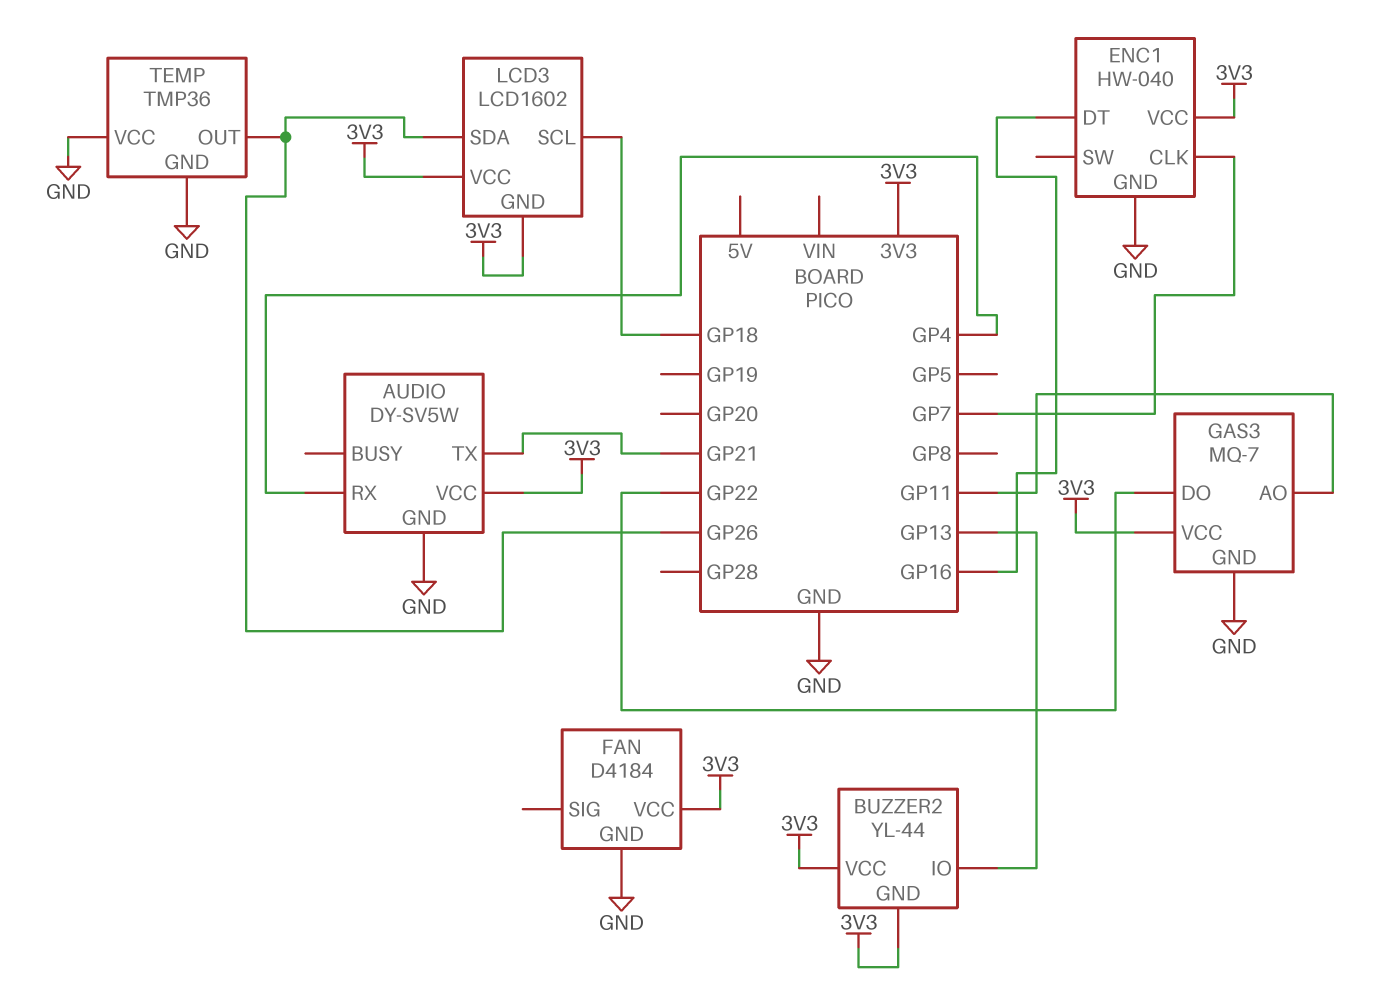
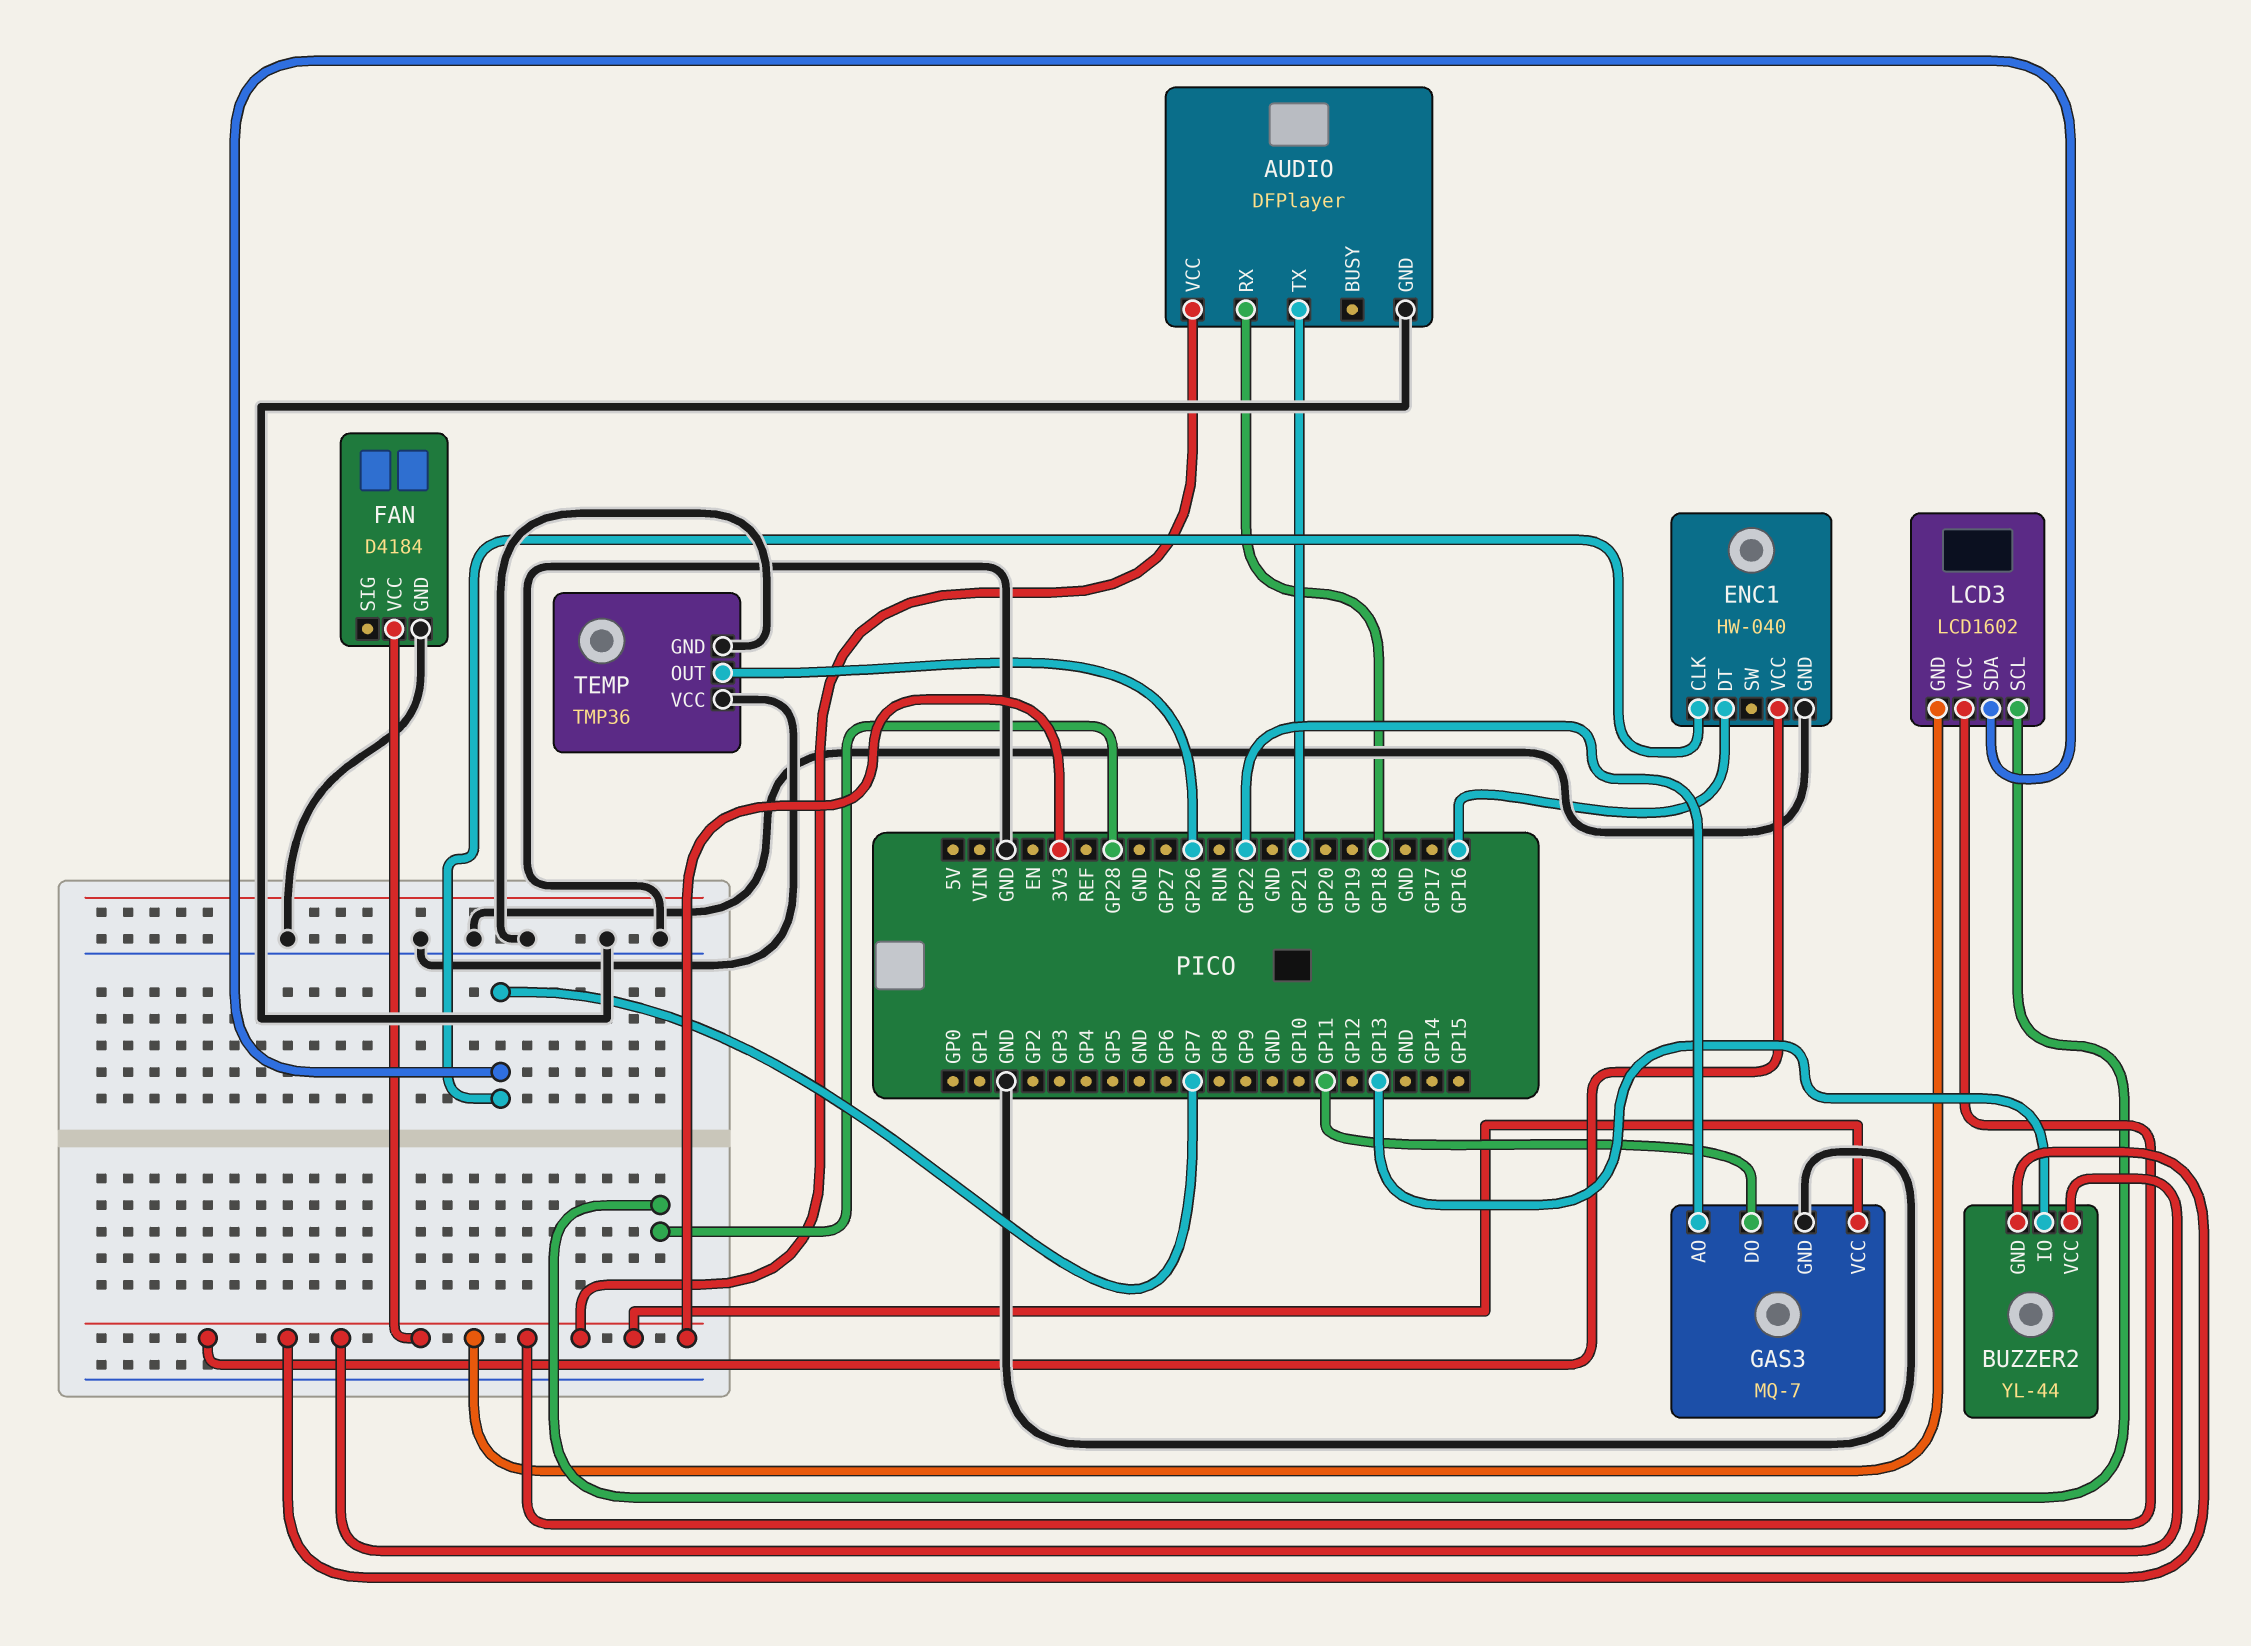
AUDIO: DY-SV5W -> DFPlayer
AUDIO pin RX: GP4 -> GP18
GAS3 pin AO: GP11 -> GP22
GAS3 pin DO: GP22 -> GP11
LCD3 pin SCL: GP18 -> GP28
LCD3 pin SDA: GP26 -> GP7

